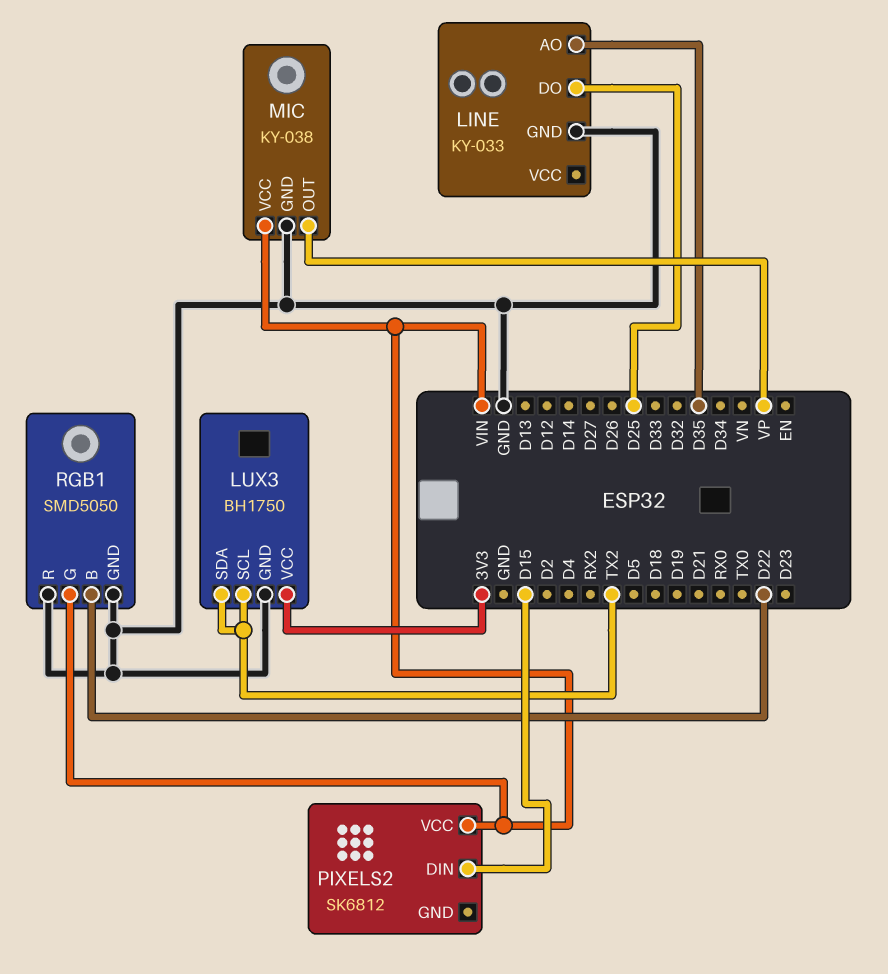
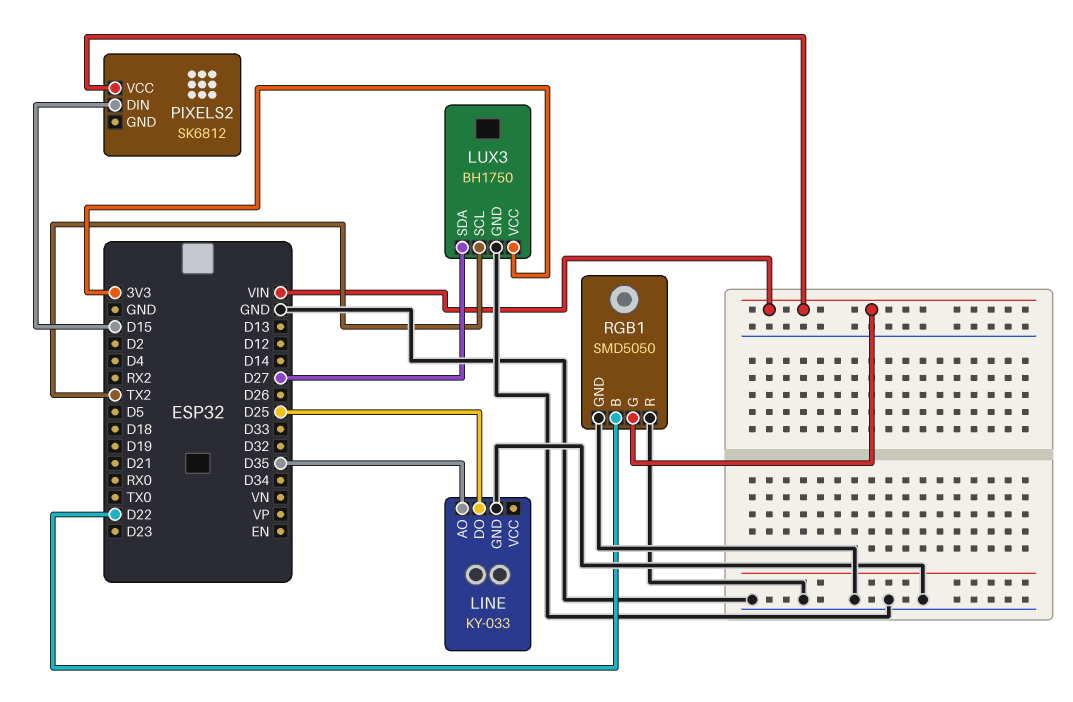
LUX3 pin SDA: TX2 -> D27
MIC: KY-038 -> none
MIC pin GND: GND -> none
MIC pin OUT: VP -> none
MIC pin VCC: VIN -> none

